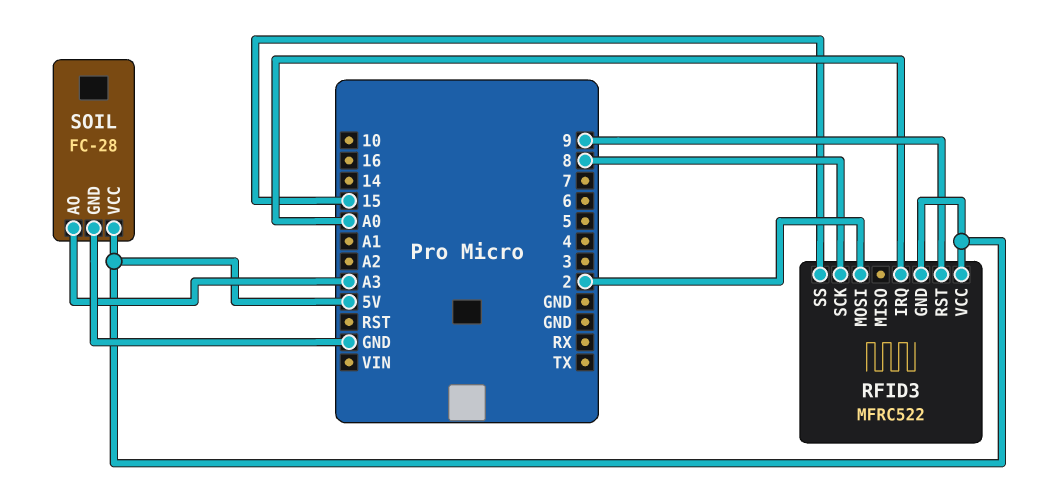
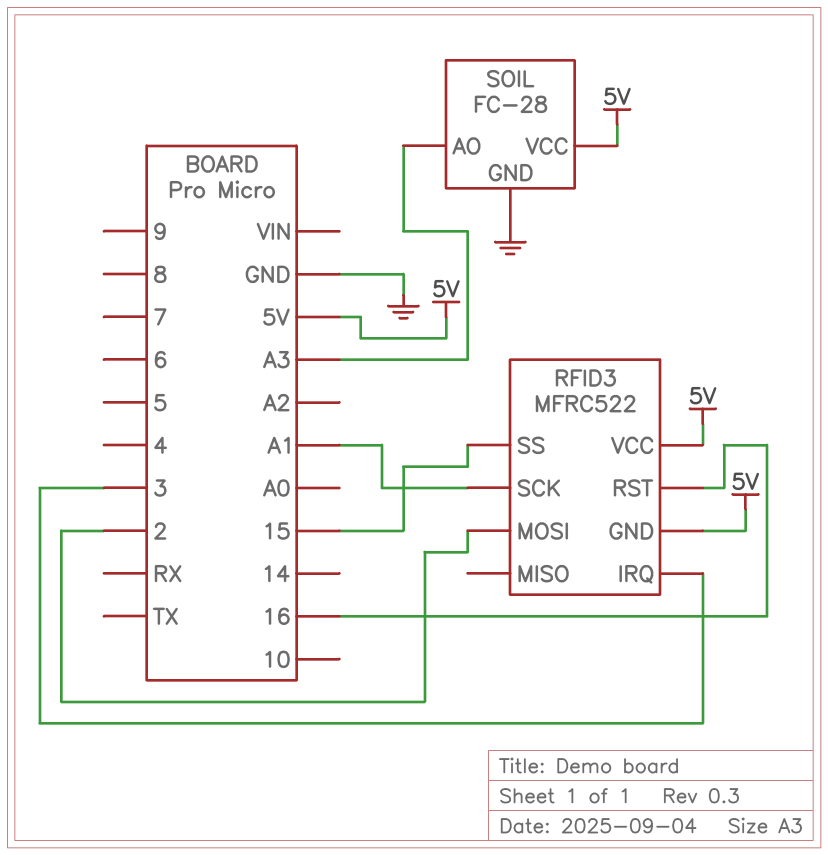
RFID3 pin IRQ: A0 -> 3
RFID3 pin RST: 9 -> 16
RFID3 pin SCK: 8 -> A1

